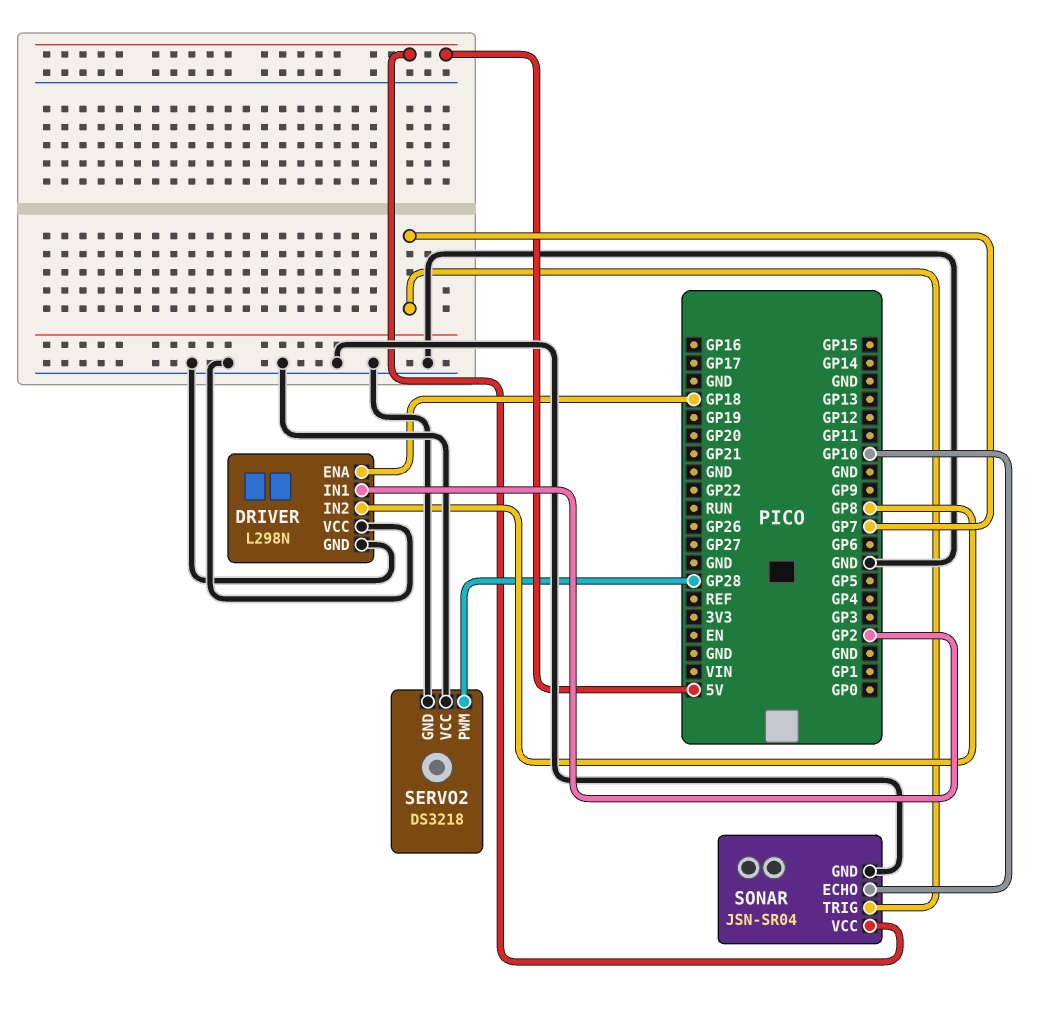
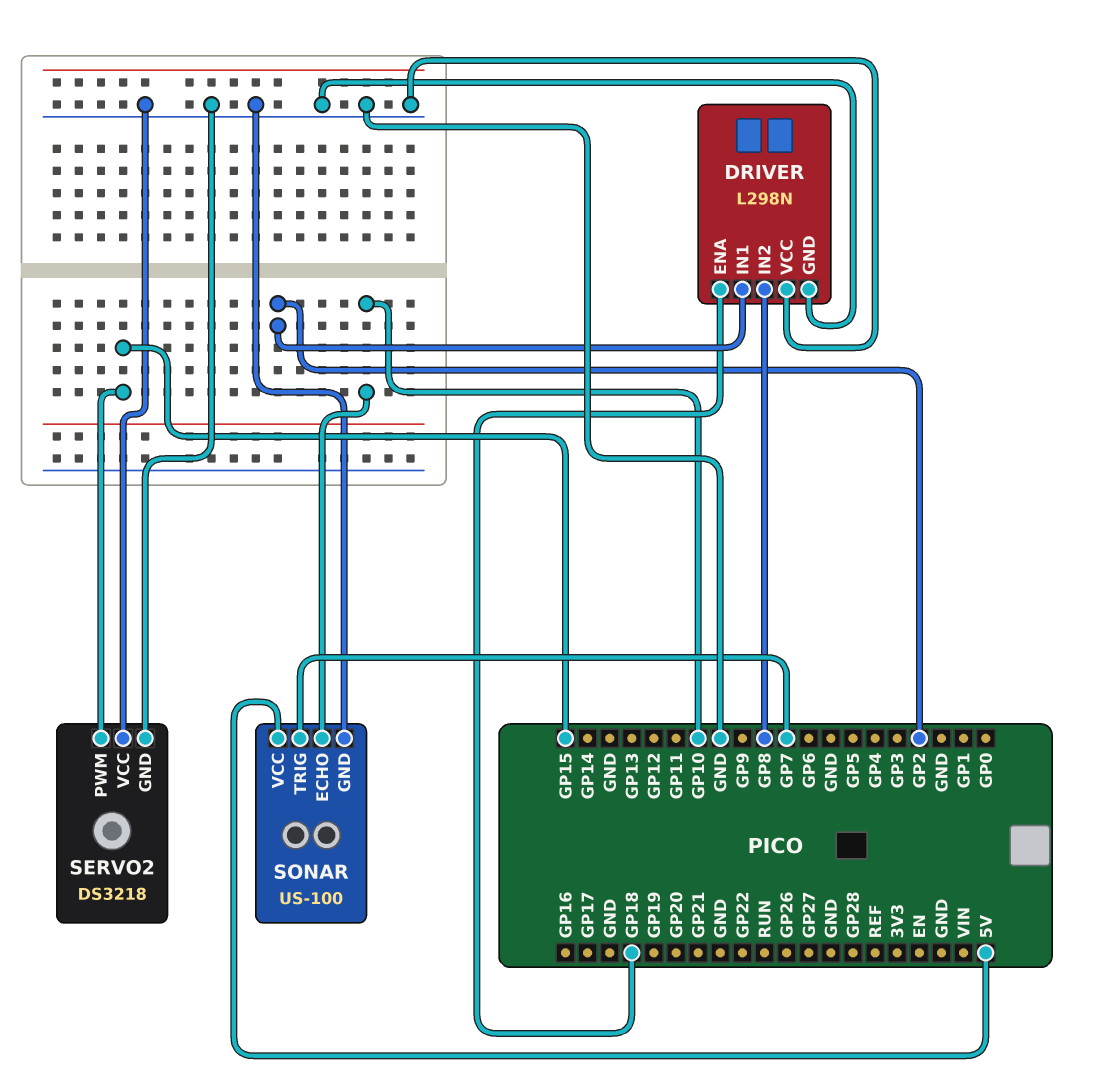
SERVO2 pin PWM: GP28 -> GP15
SONAR: JSN-SR04 -> US-100

